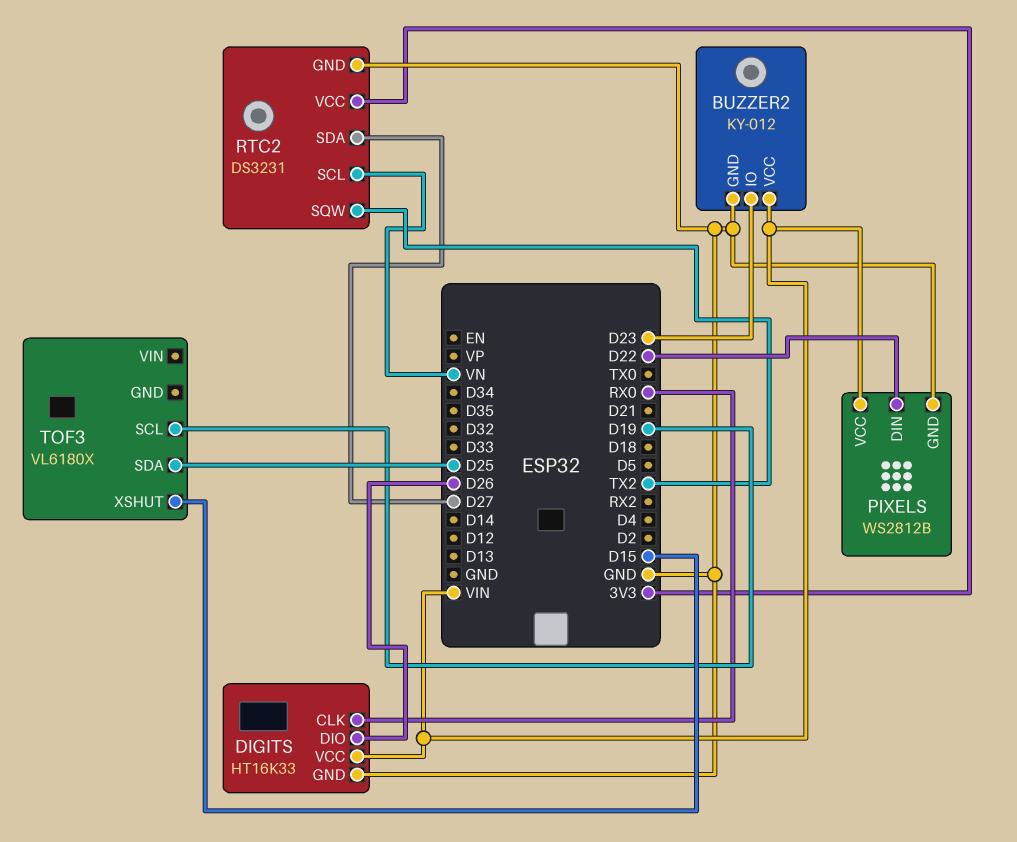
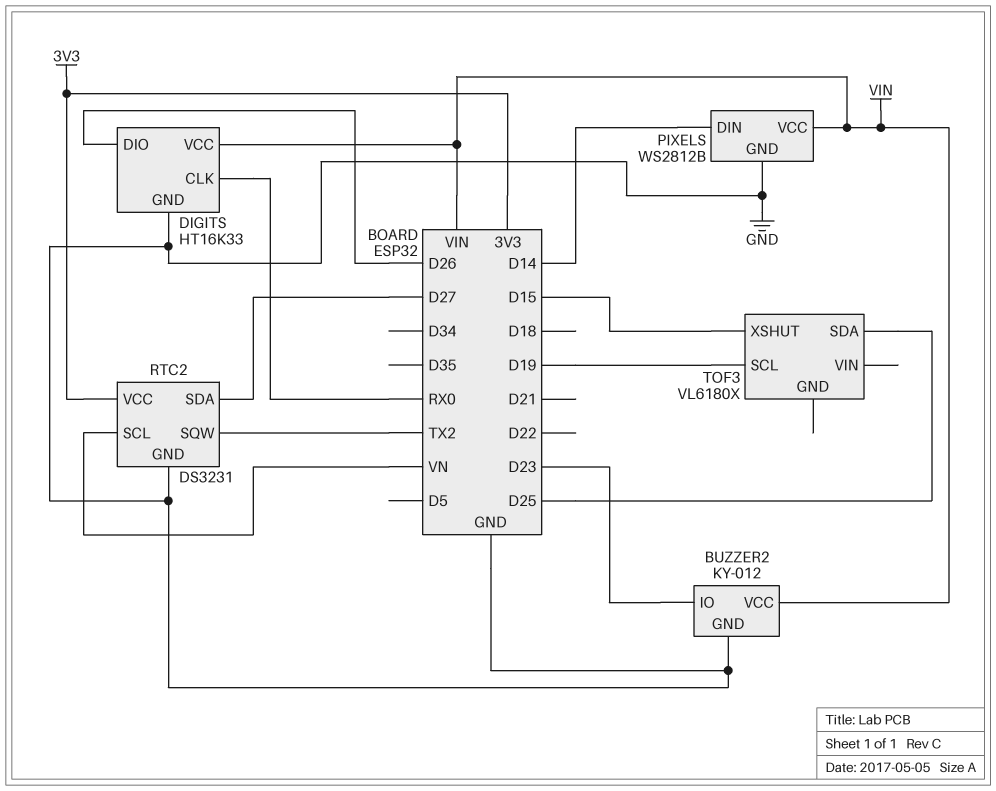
PIXELS pin DIN: D22 -> D14

